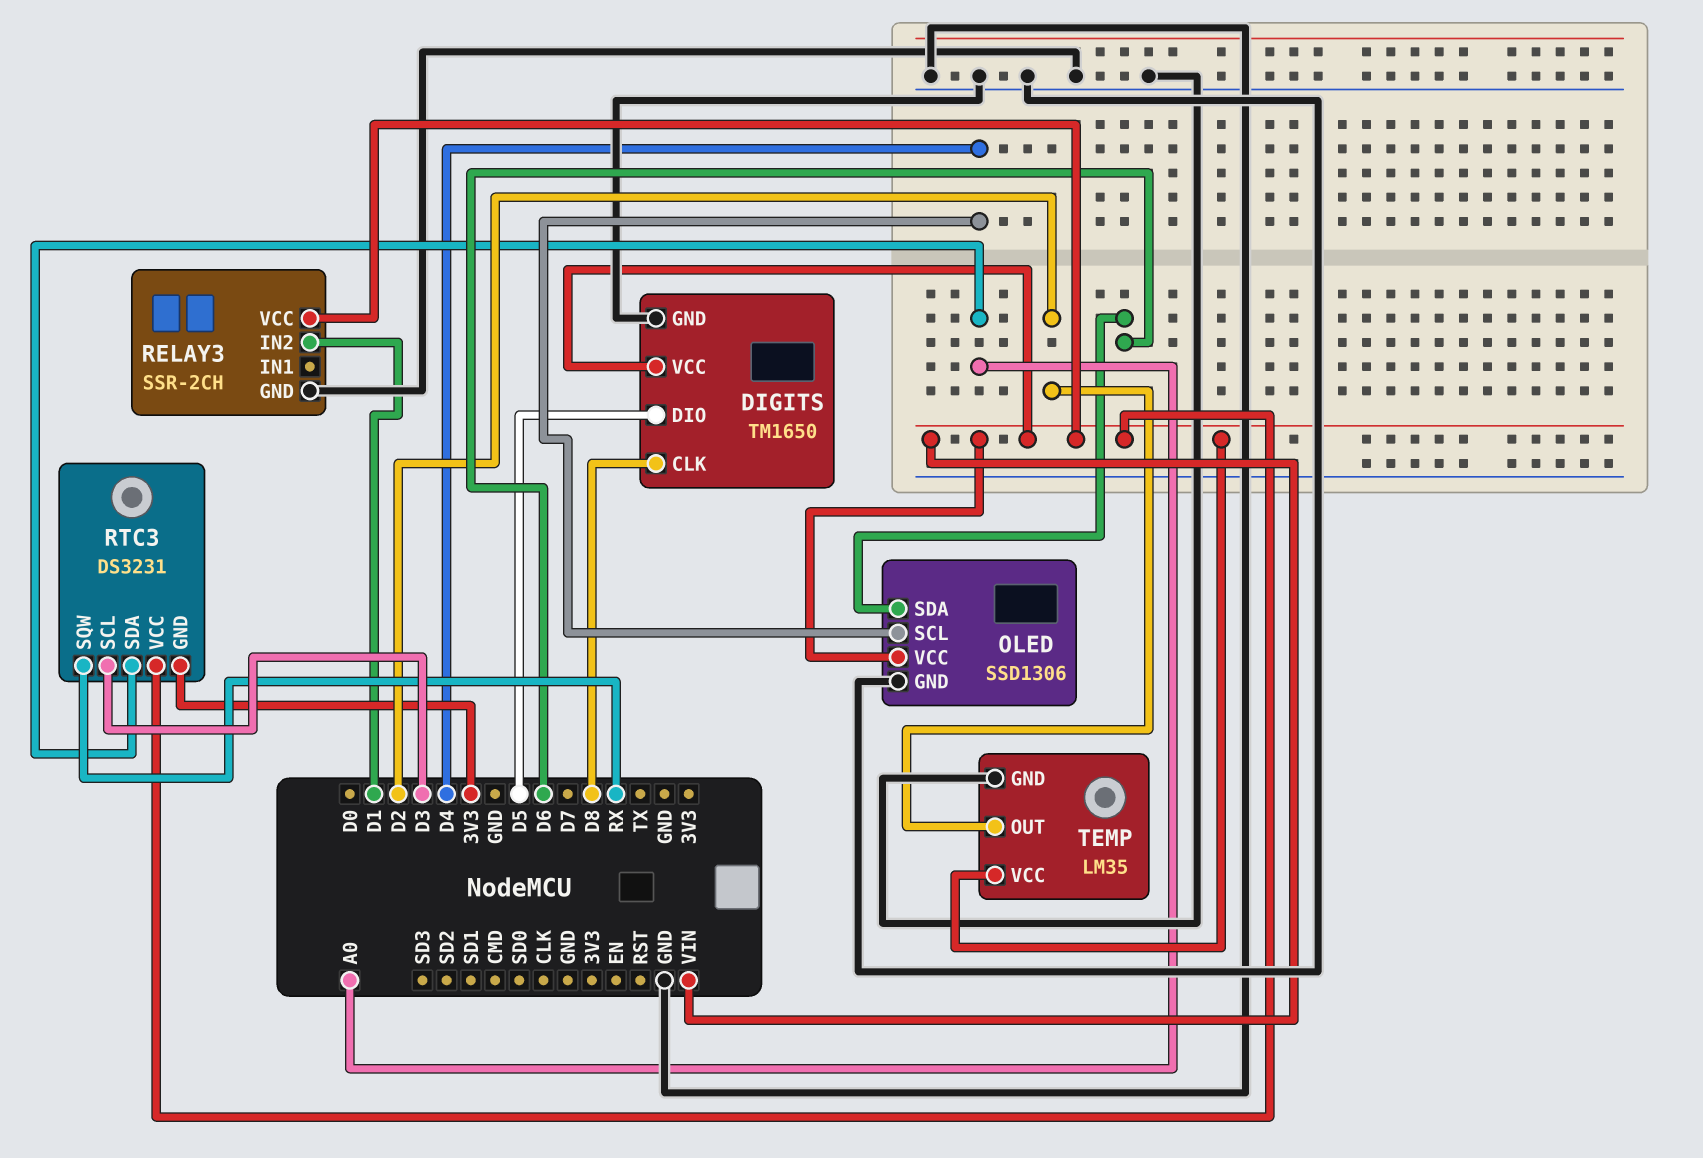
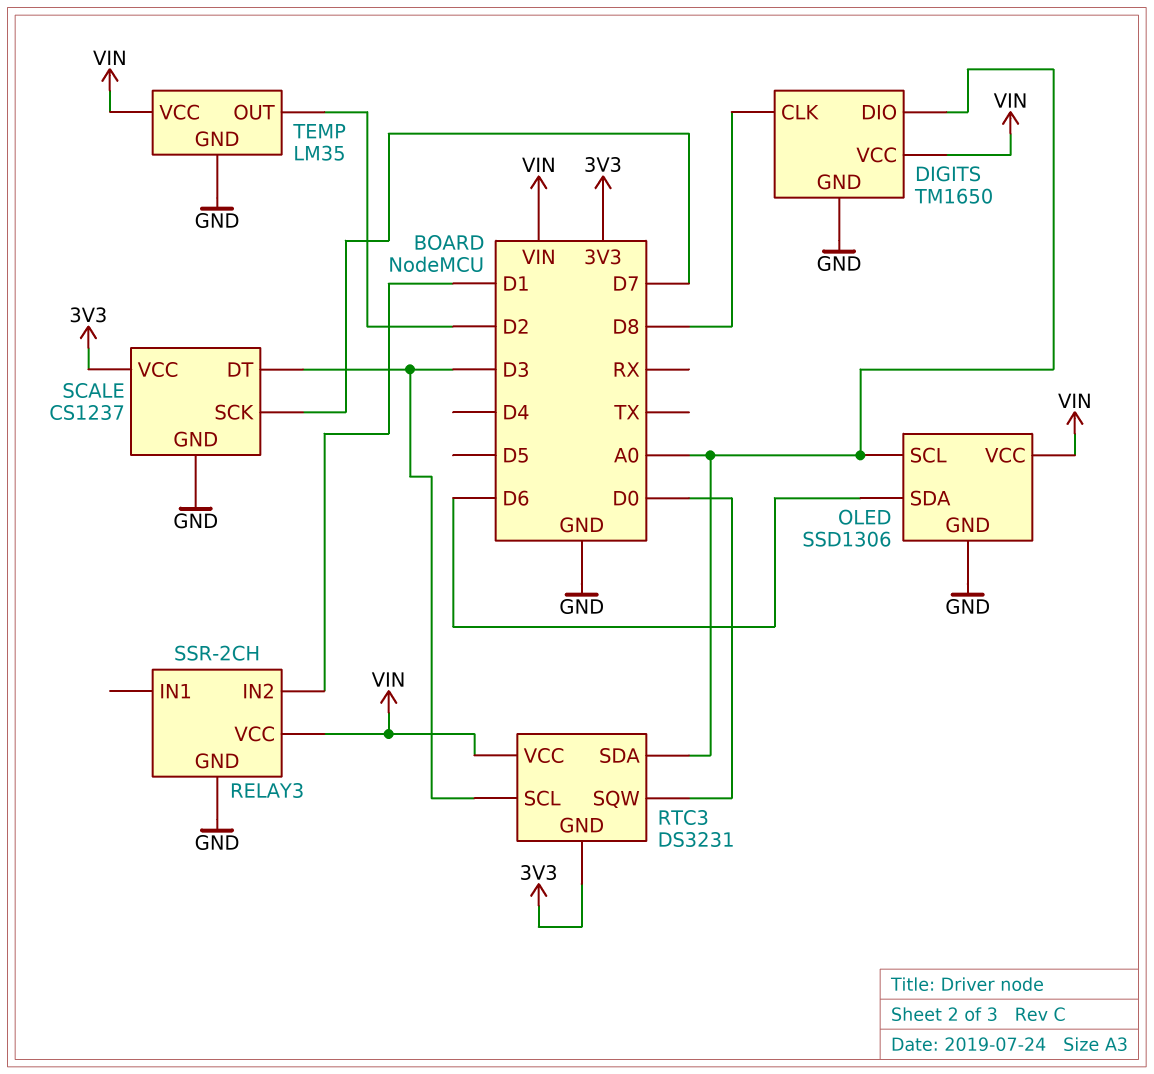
DIGITS pin DIO: D5 -> A0
OLED pin SCL: D4 -> A0
RTC3 pin SQW: RX -> D0
SCALE: none -> CS1237
SCALE pin DT: none -> D3
SCALE pin GND: none -> GND
SCALE pin SCK: none -> D7
SCALE pin VCC: none -> 3V3

